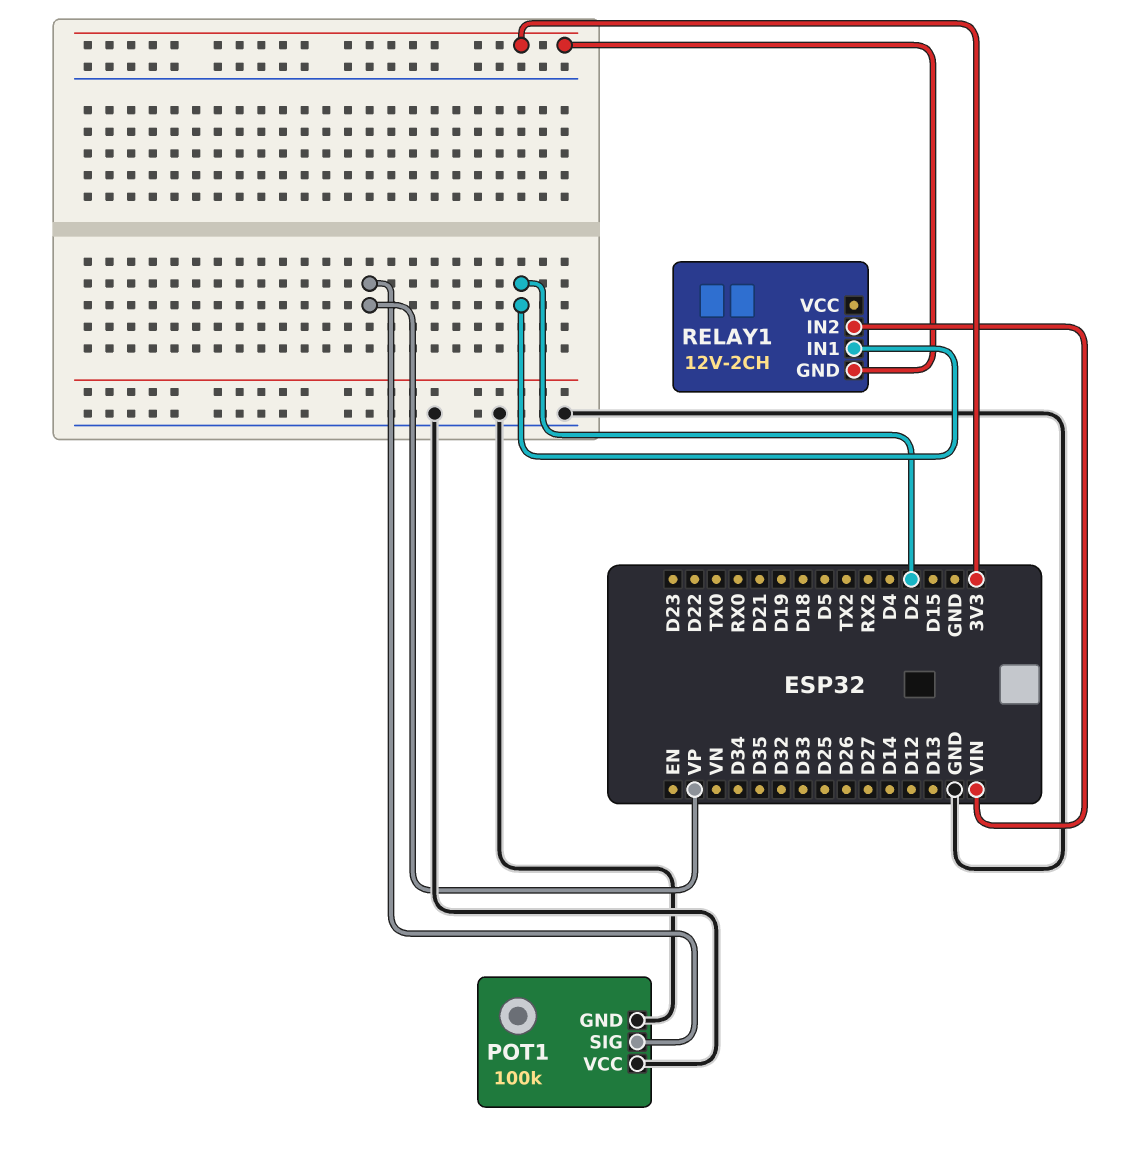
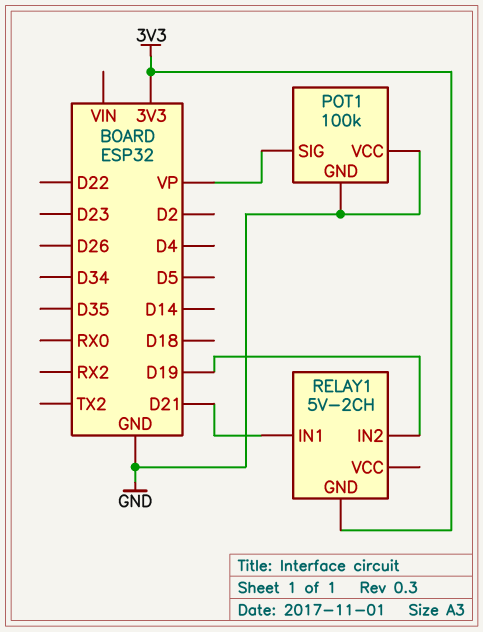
RELAY1: 12V-2CH -> 5V-2CH
RELAY1 pin IN1: D2 -> D21
RELAY1 pin IN2: VIN -> D19

